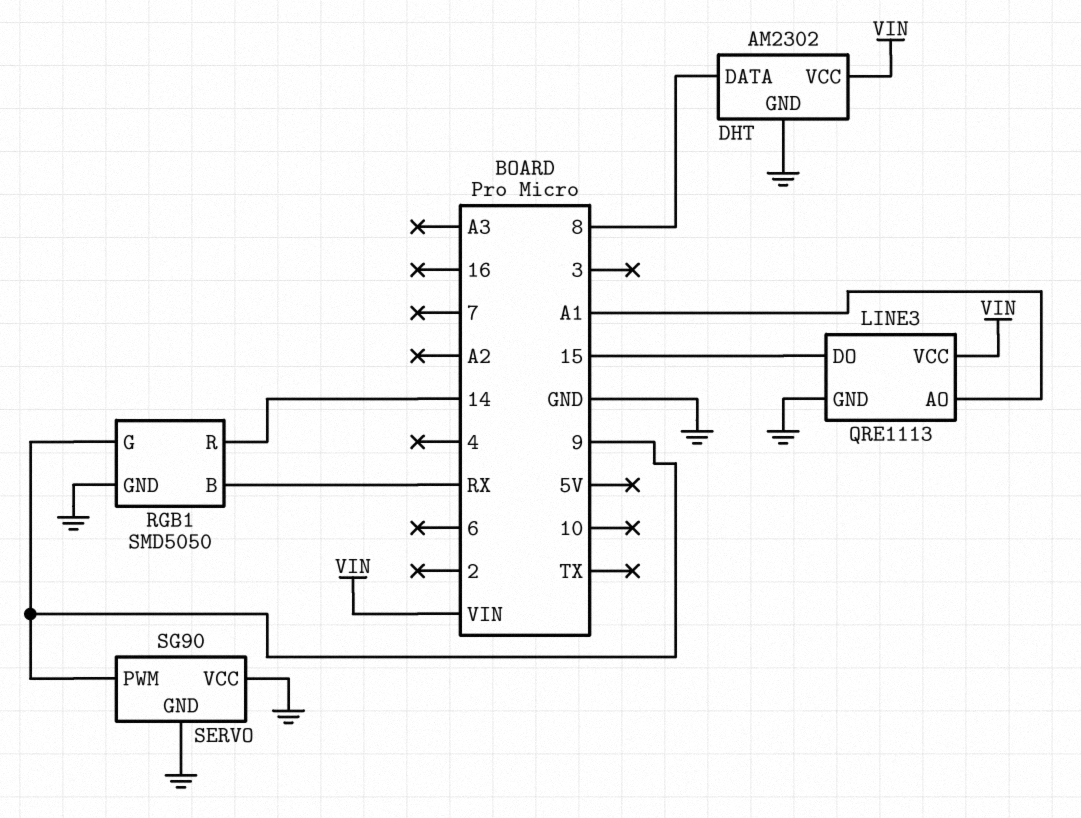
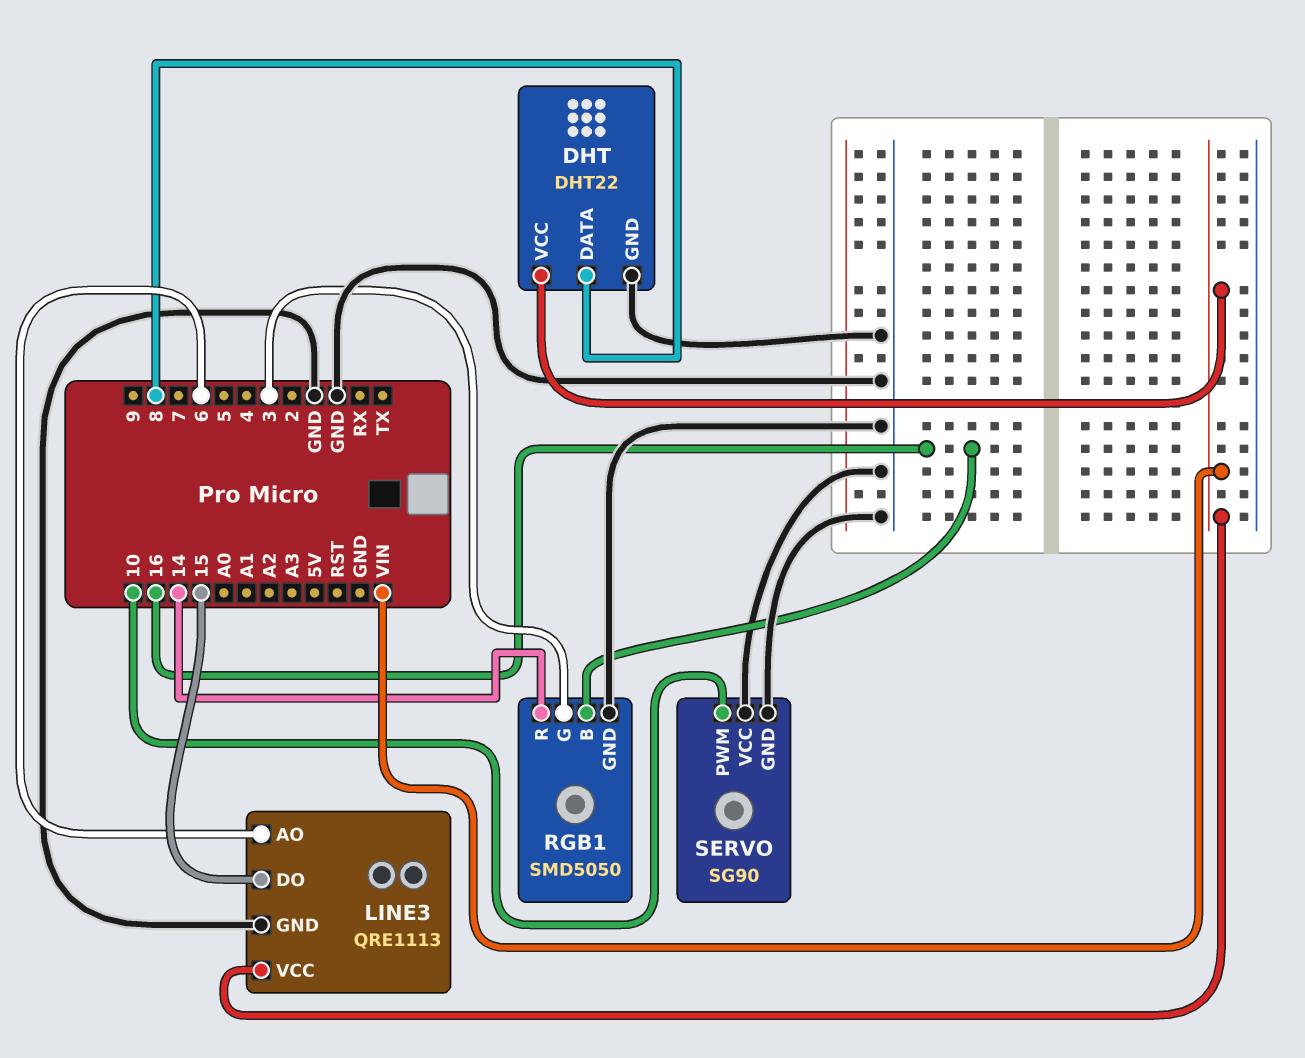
DHT: AM2302 -> DHT22
LINE3 pin AO: A1 -> 6
RGB1 pin B: RX -> 16
RGB1 pin G: 9 -> 3
SERVO pin PWM: 9 -> 10

